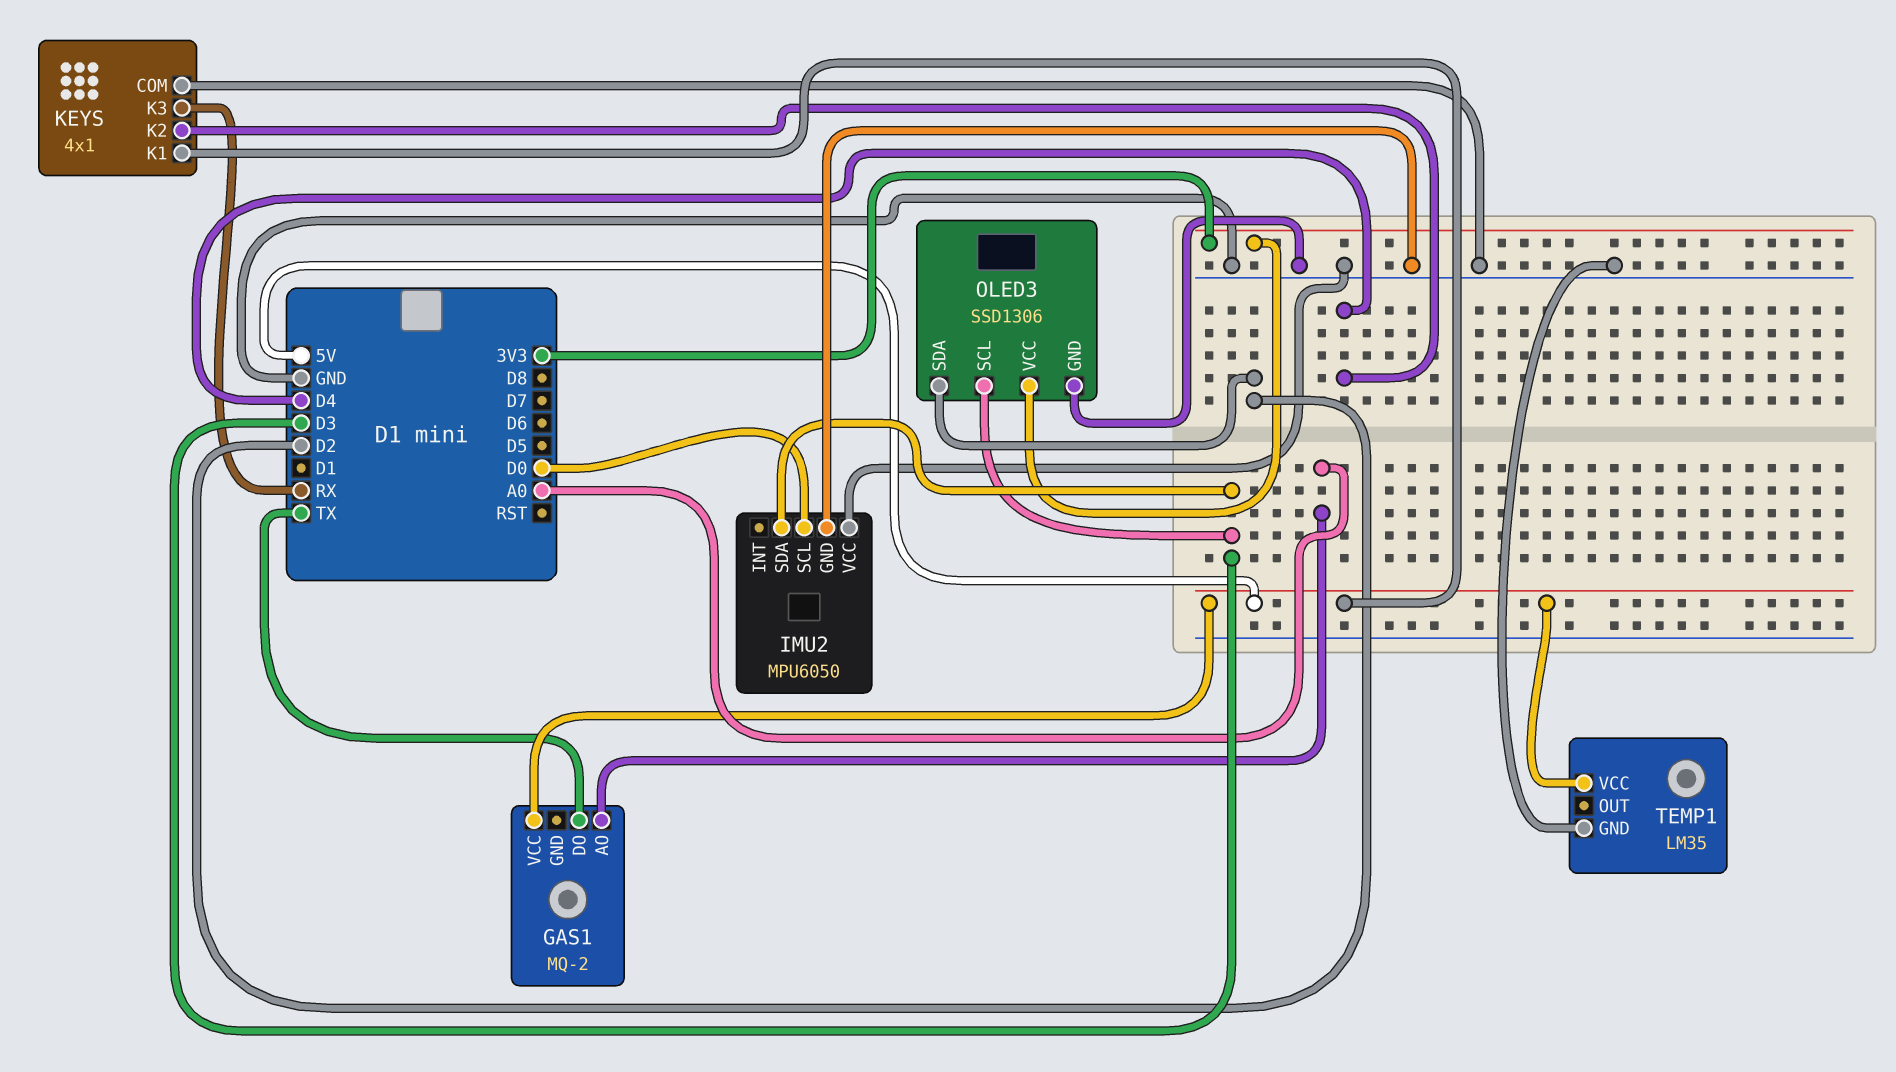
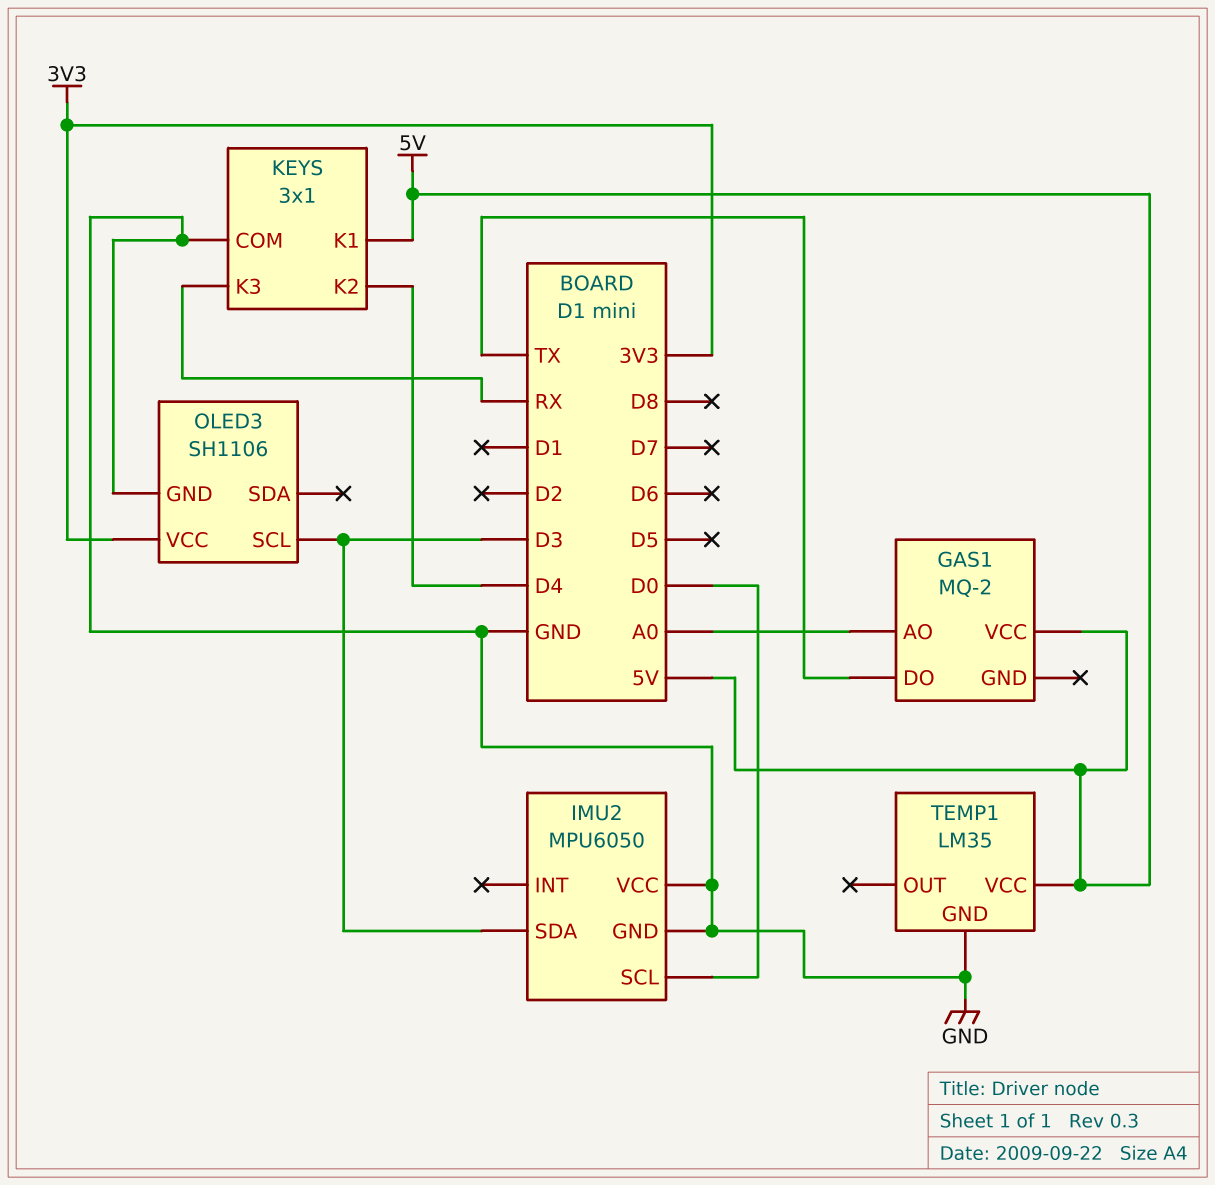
KEYS: 4x1 -> 3x1
OLED3: SSD1306 -> SH1106
OLED3 pin SDA: D2 -> none

